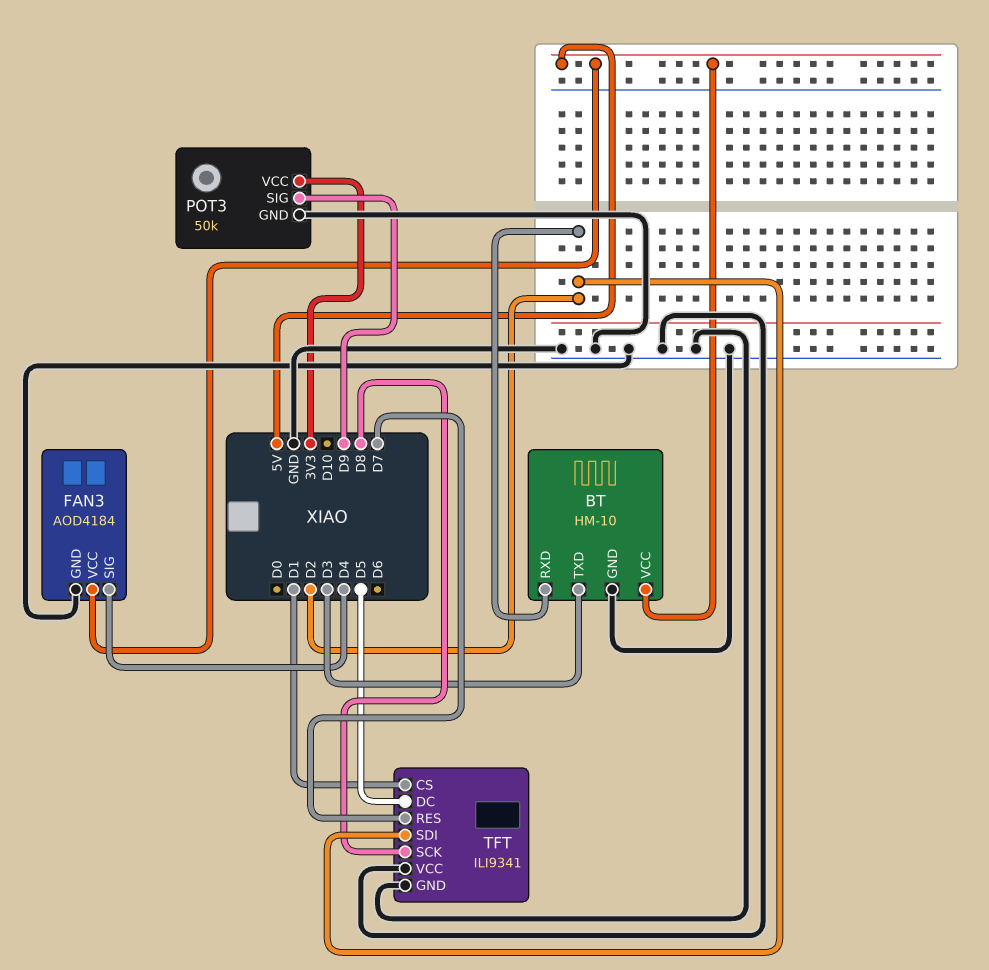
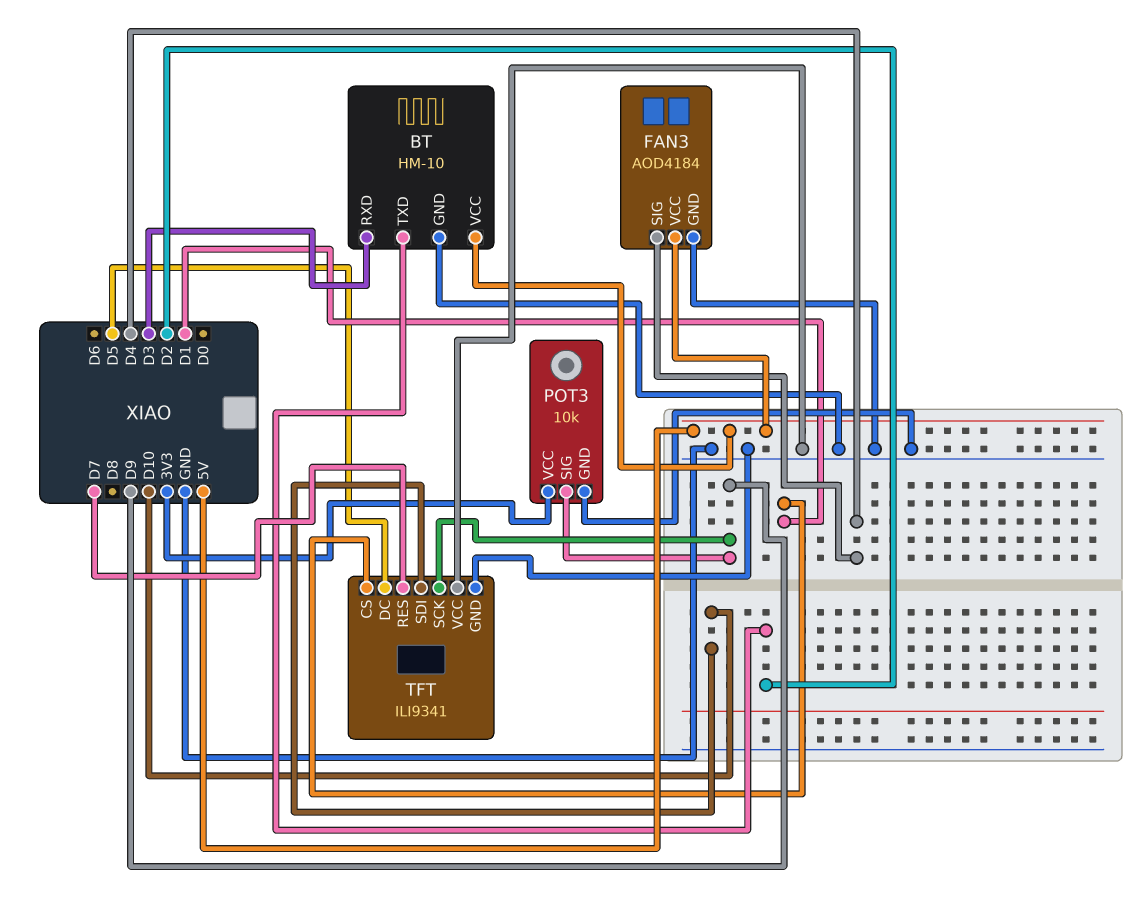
BT pin RXD: D2 -> D3
BT pin TXD: D3 -> D2
POT3: 50k -> 10k
TFT pin SCK: D8 -> D9
TFT pin SDI: D2 -> D10

